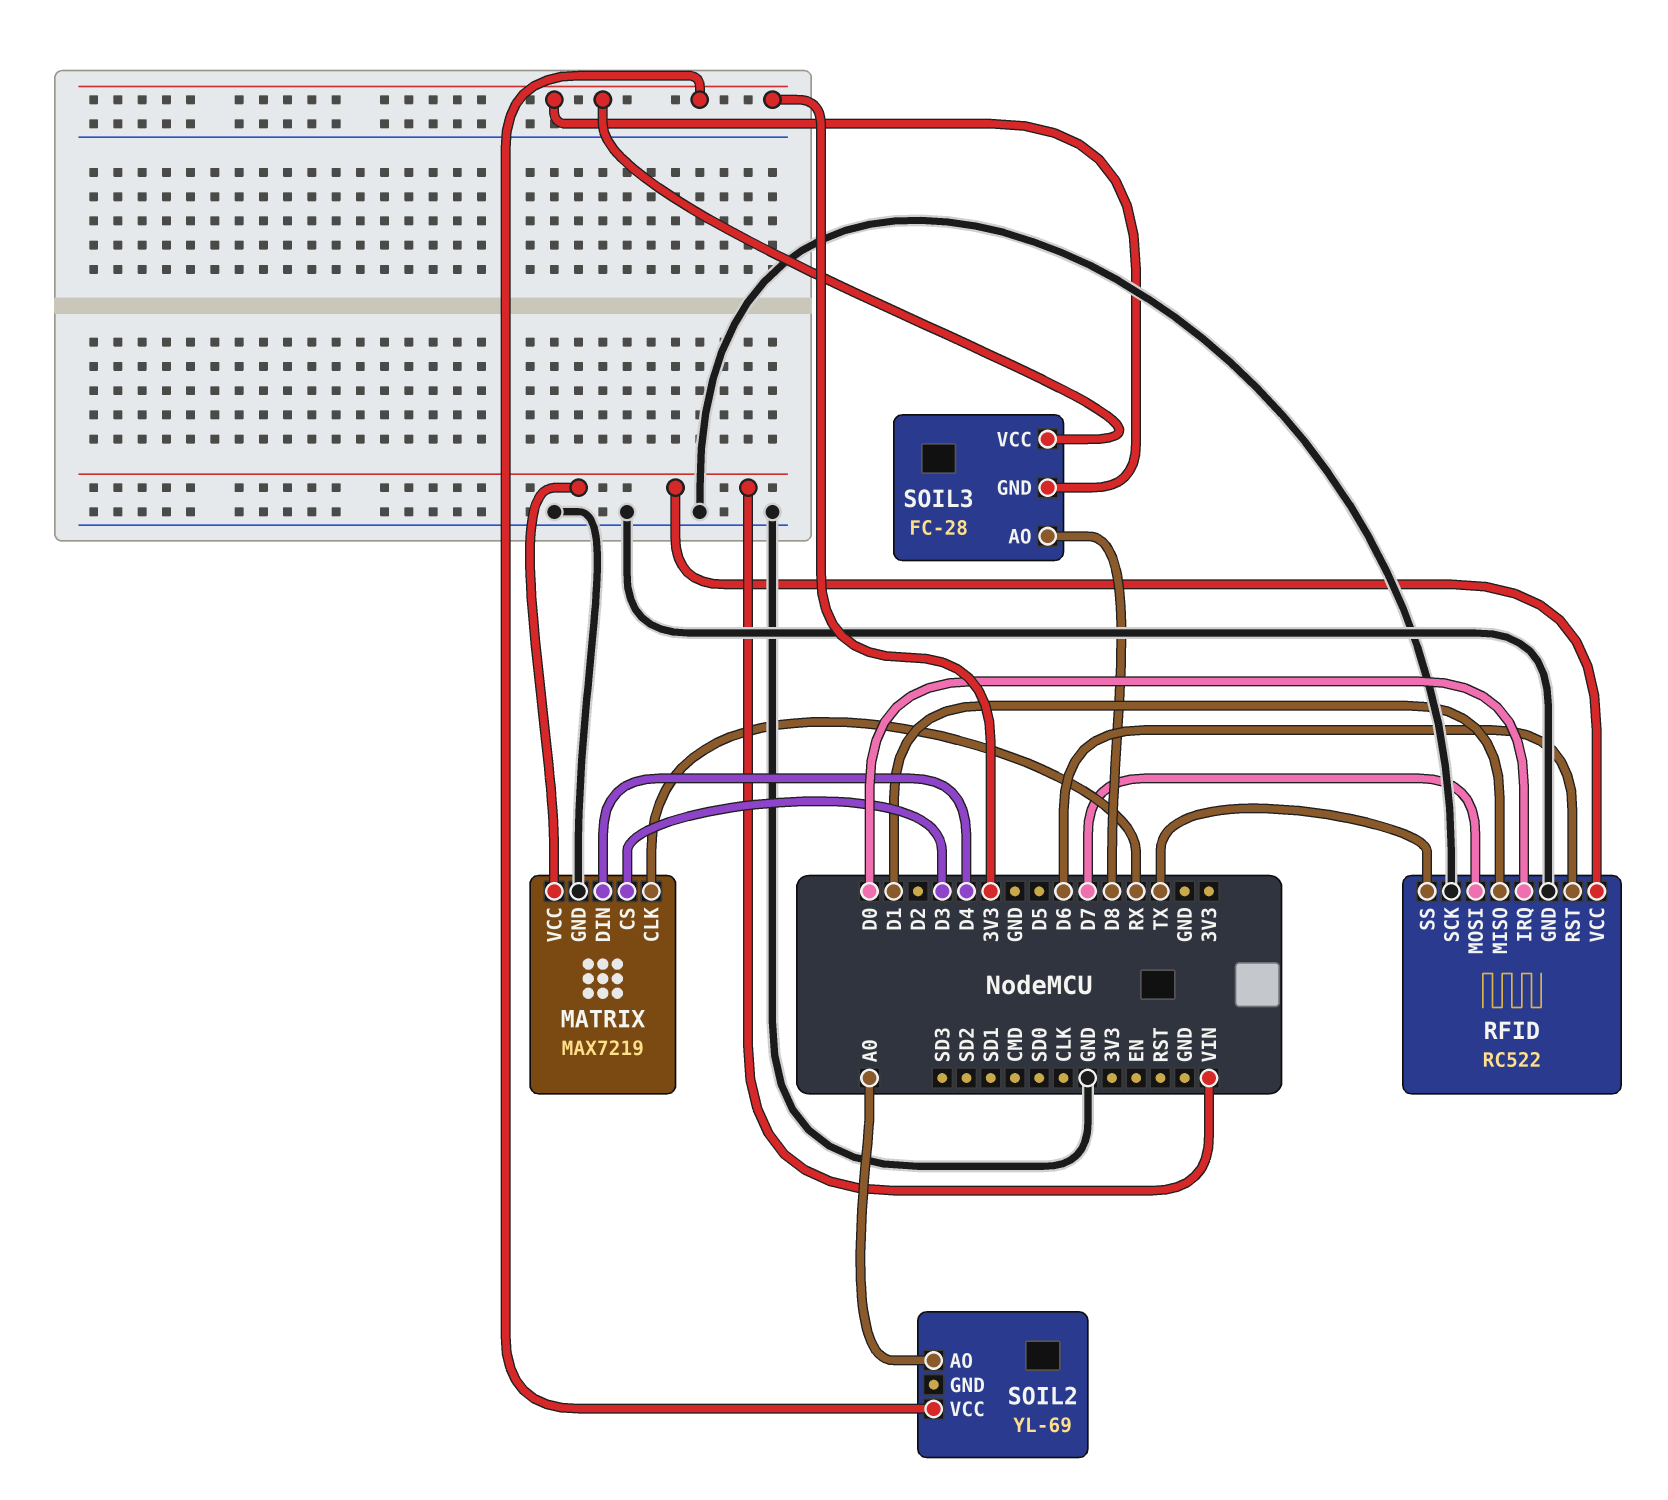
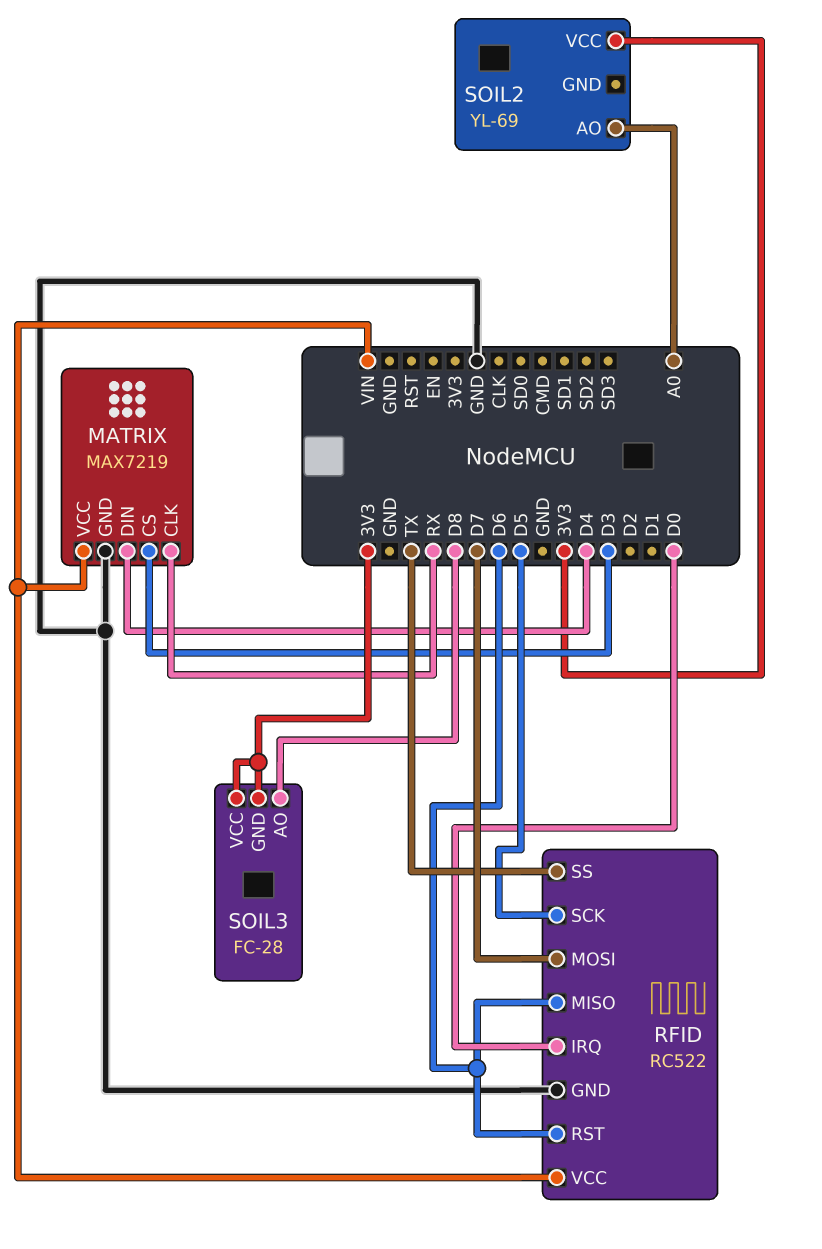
RFID pin MISO: D1 -> D6
RFID pin SCK: GND -> D5

